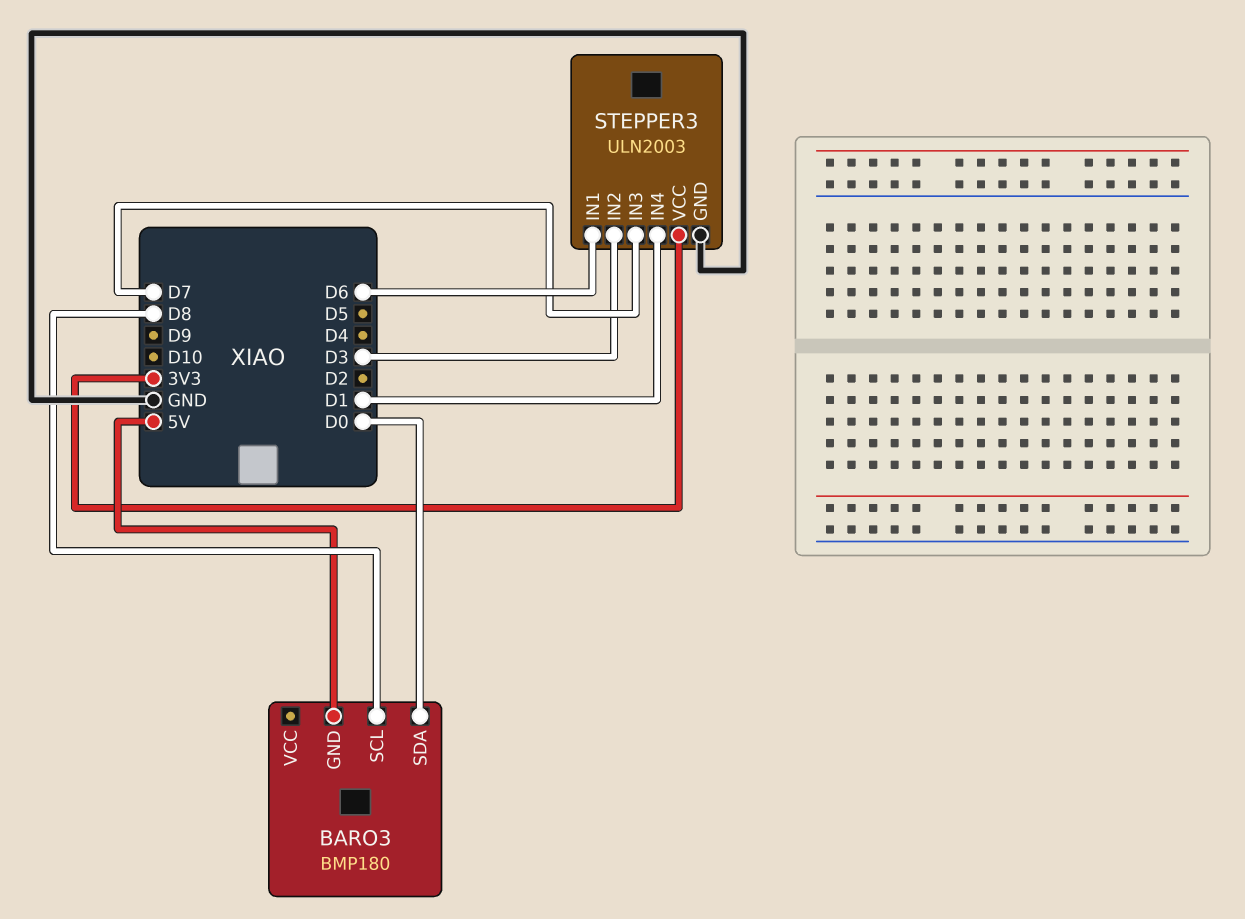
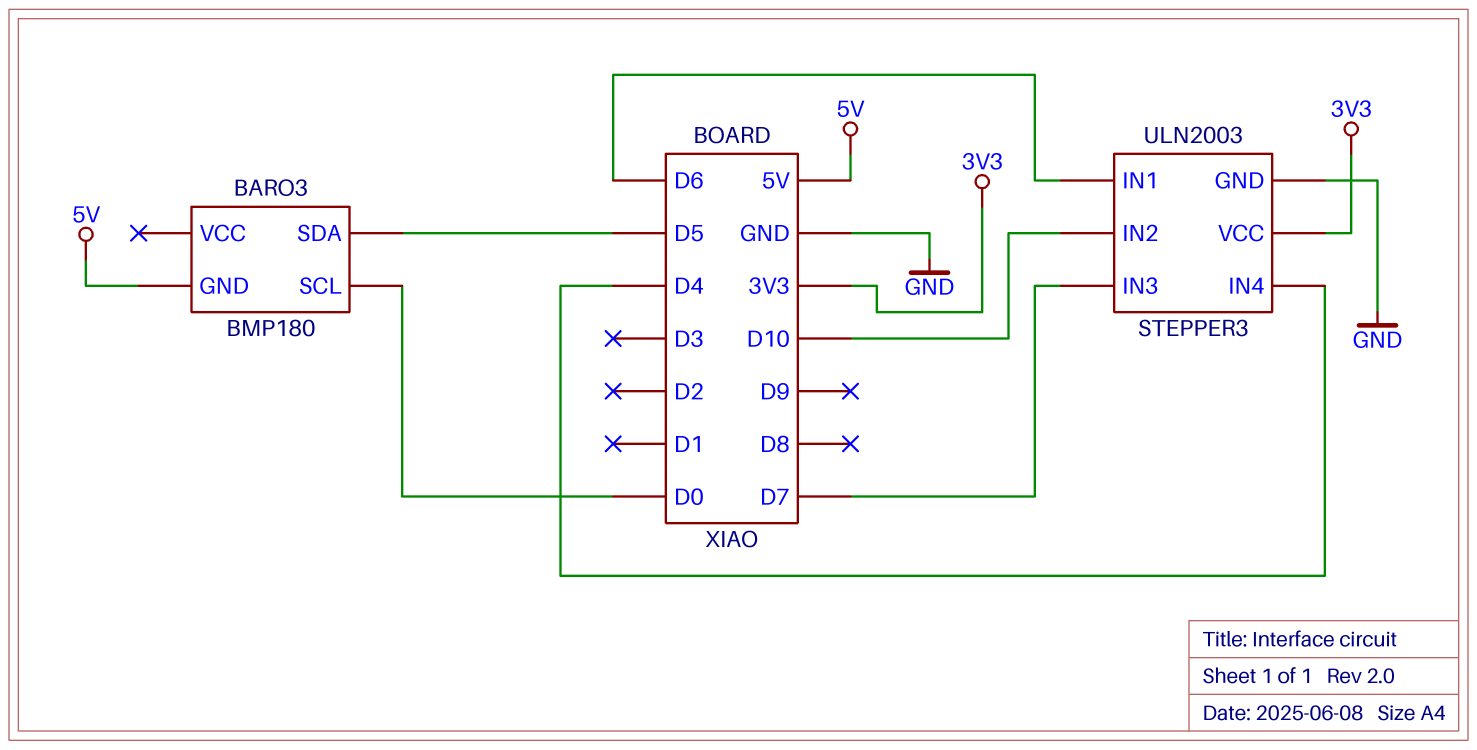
BARO3 pin SCL: D8 -> D0
BARO3 pin SDA: D0 -> D5
STEPPER3 pin IN2: D3 -> D10
STEPPER3 pin IN4: D1 -> D4

